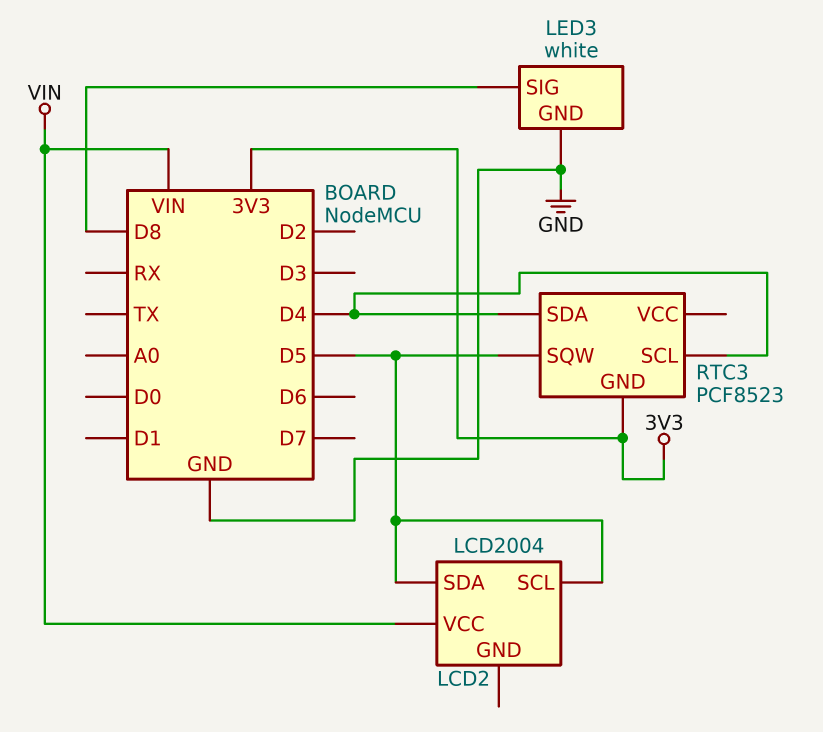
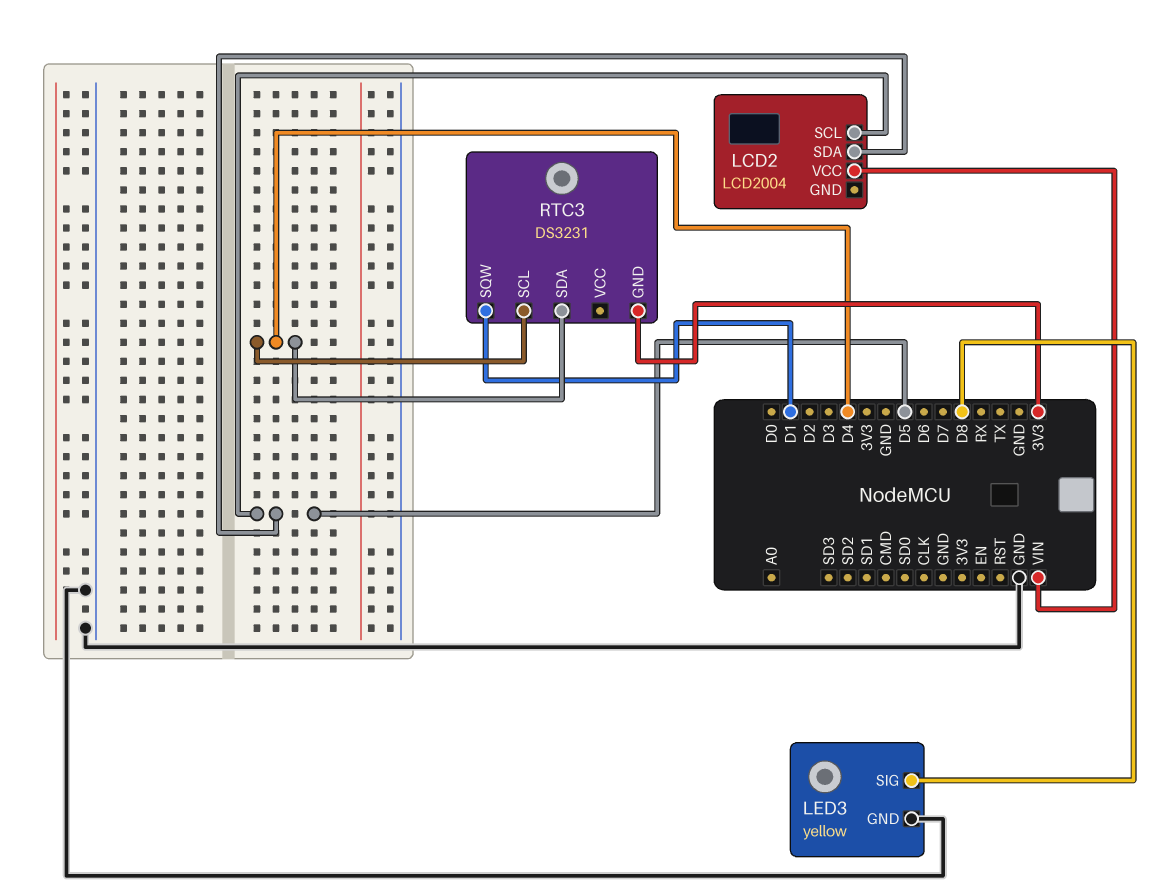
LED3: white -> yellow
RTC3: PCF8523 -> DS3231
RTC3 pin SQW: D5 -> D1

